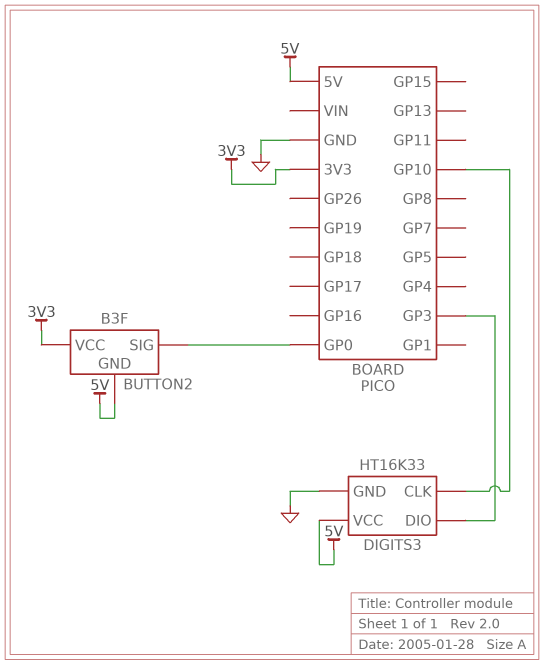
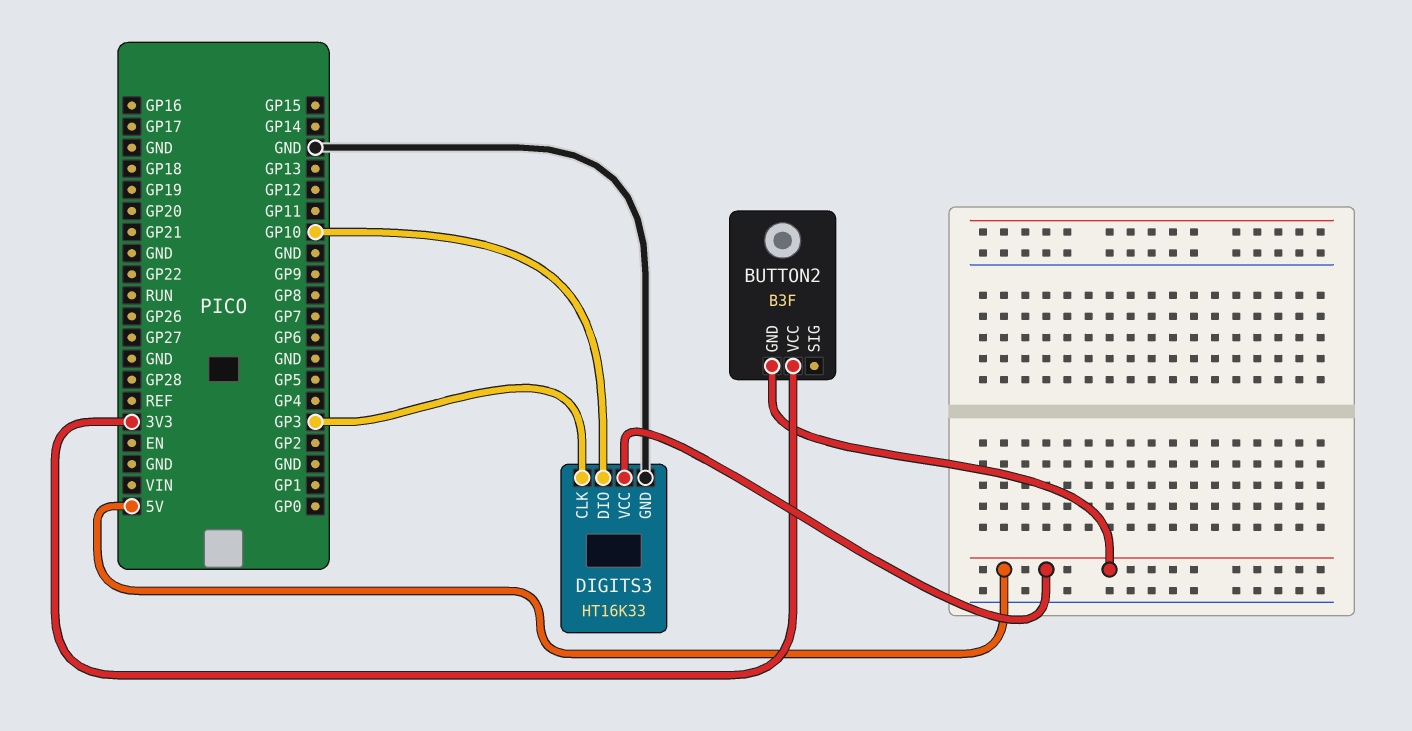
BUTTON2 pin SIG: GP0 -> none
DIGITS3 pin CLK: GP10 -> GP3
DIGITS3 pin DIO: GP3 -> GP10

